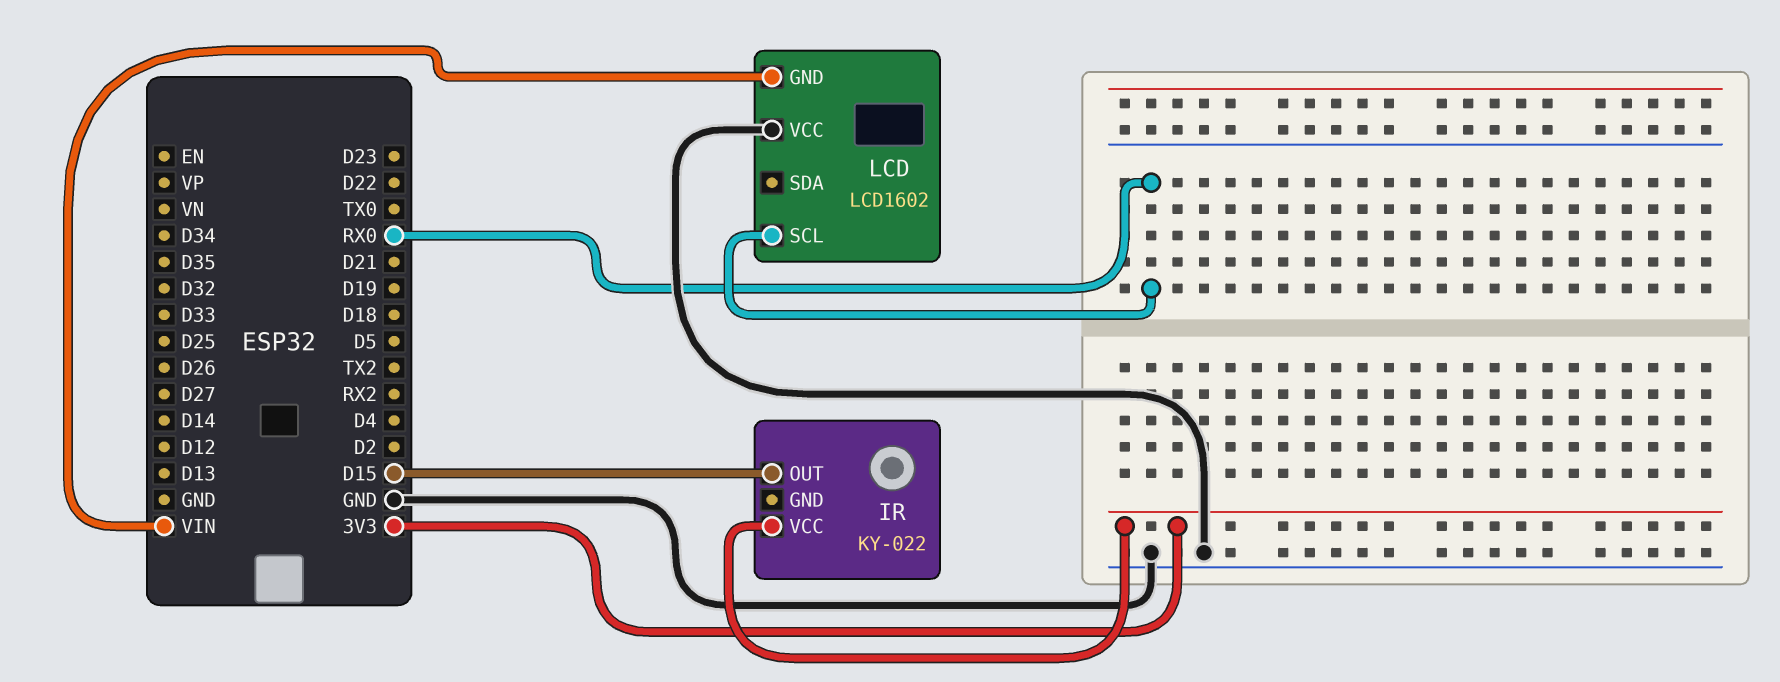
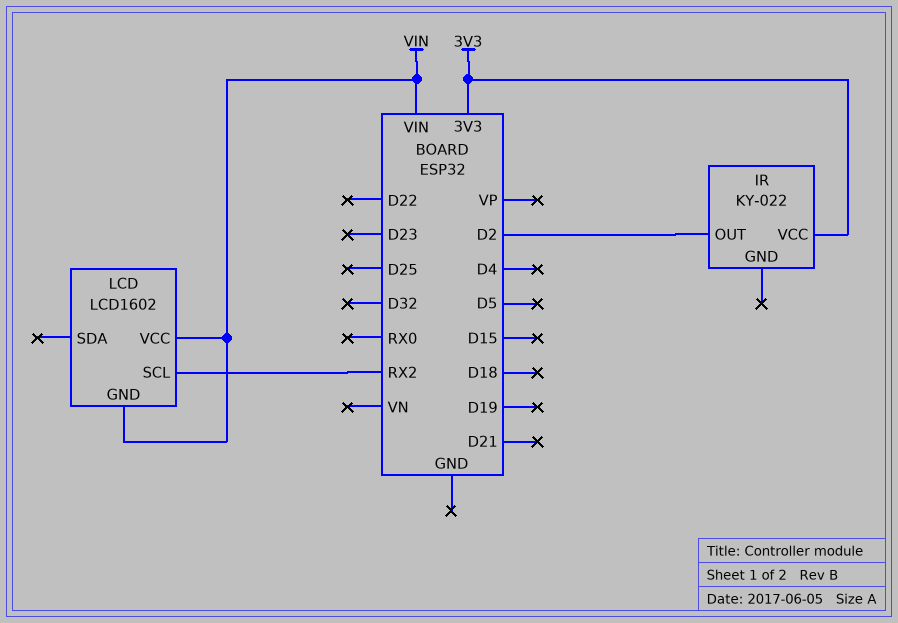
IR pin OUT: D15 -> D2
LCD pin SCL: RX0 -> RX2
LCD pin VCC: GND -> VIN

